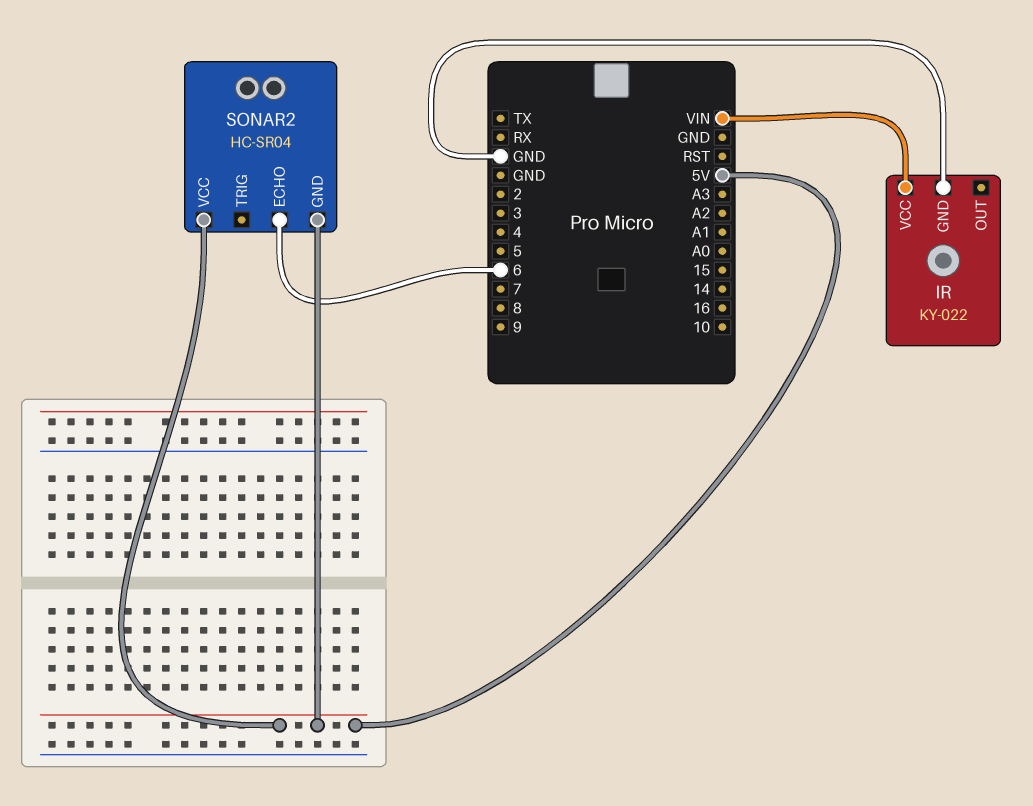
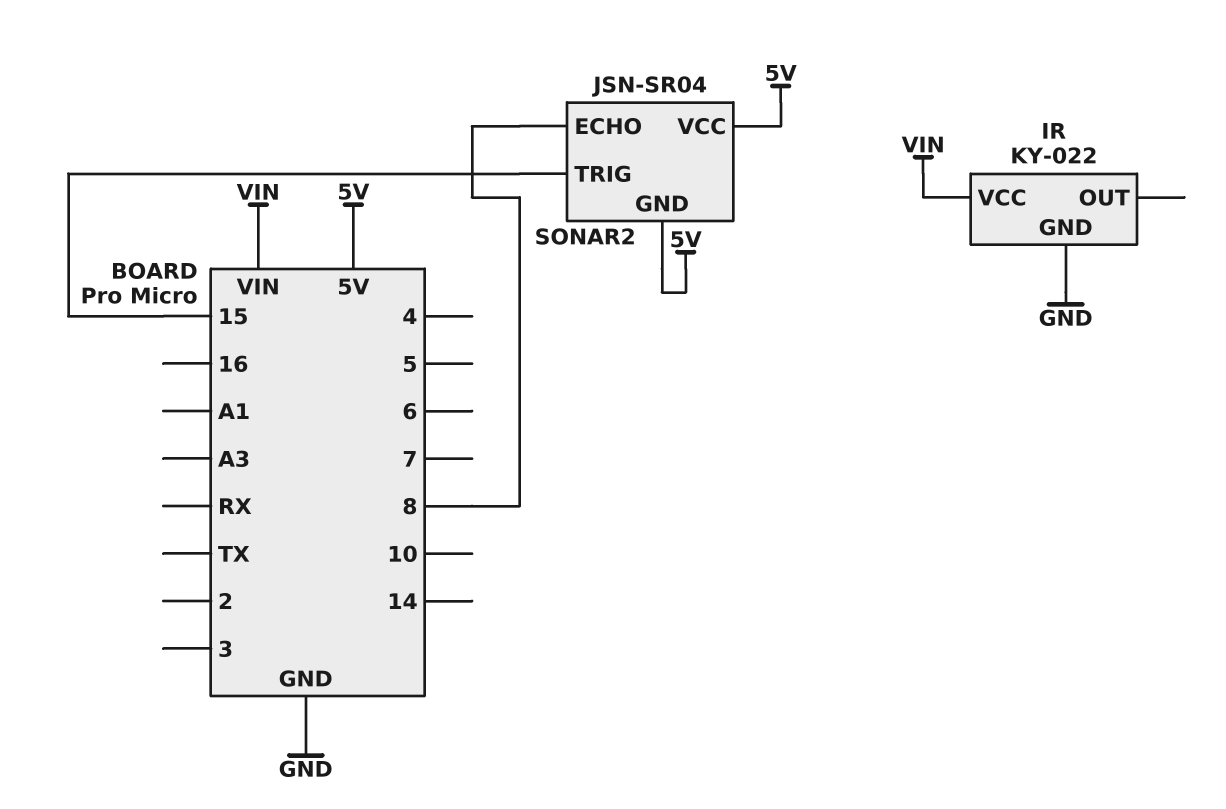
SONAR2: HC-SR04 -> JSN-SR04
SONAR2 pin ECHO: 6 -> 8
SONAR2 pin TRIG: none -> 15

